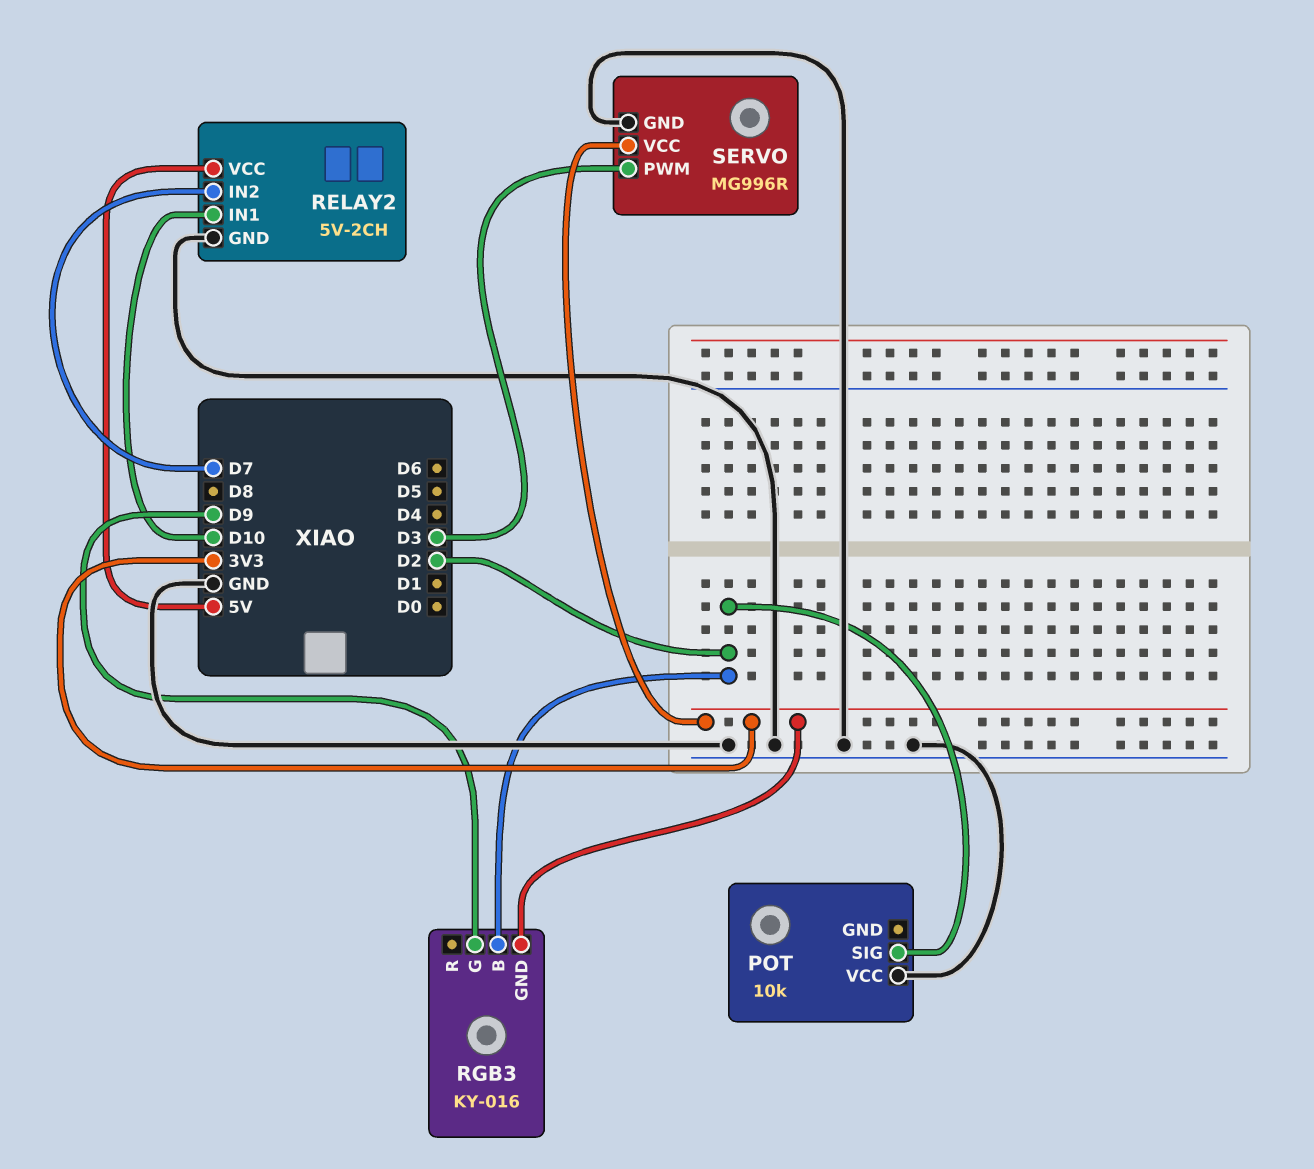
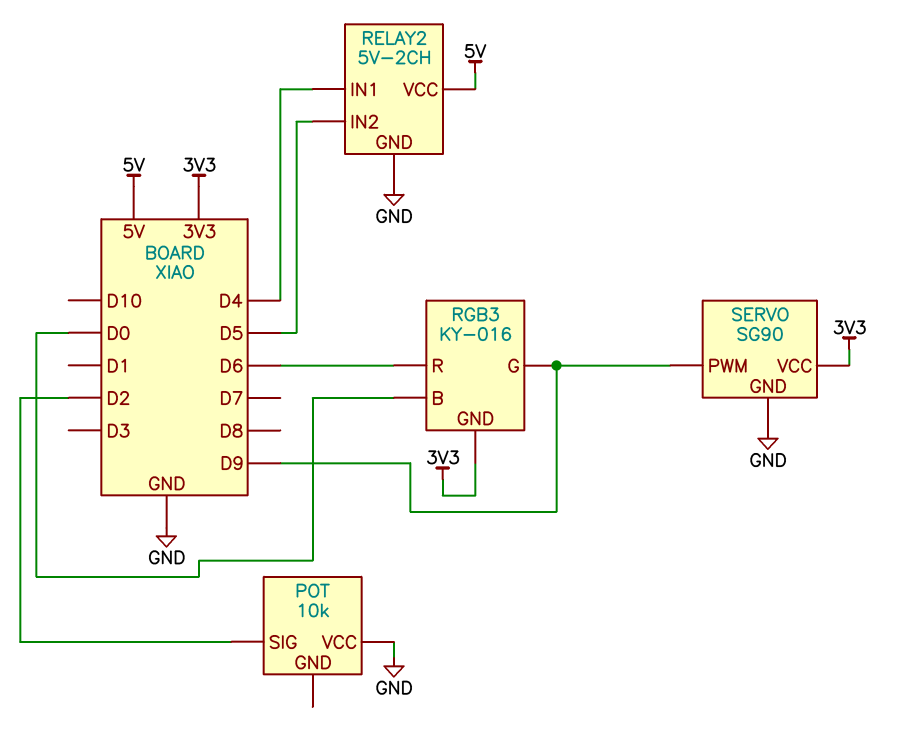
RELAY2 pin IN1: D10 -> D4
RELAY2 pin IN2: D7 -> D5
RGB3 pin B: D2 -> D0
RGB3 pin R: none -> D6
SERVO: MG996R -> SG90
SERVO pin PWM: D3 -> D9

